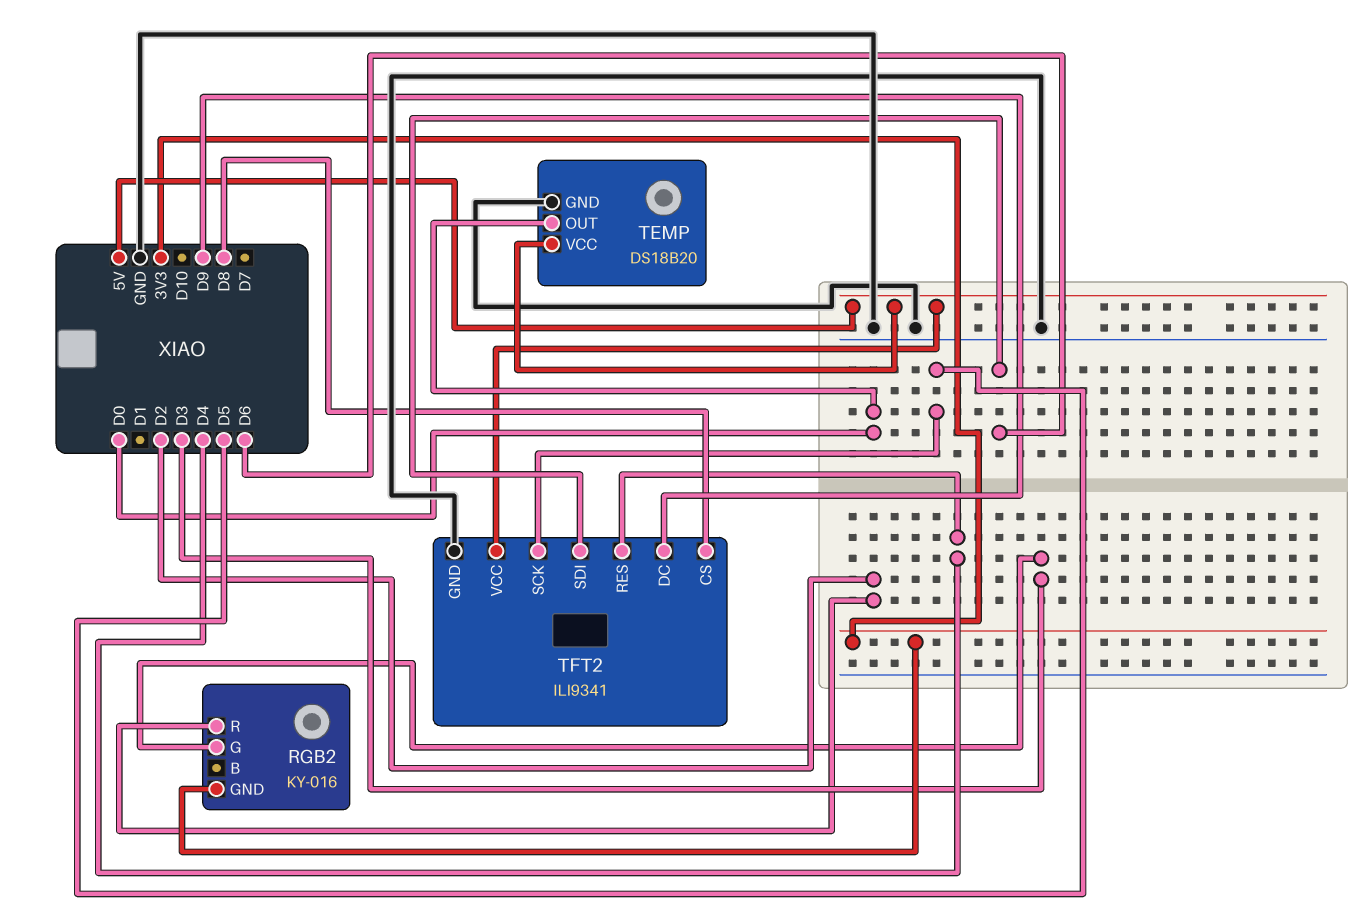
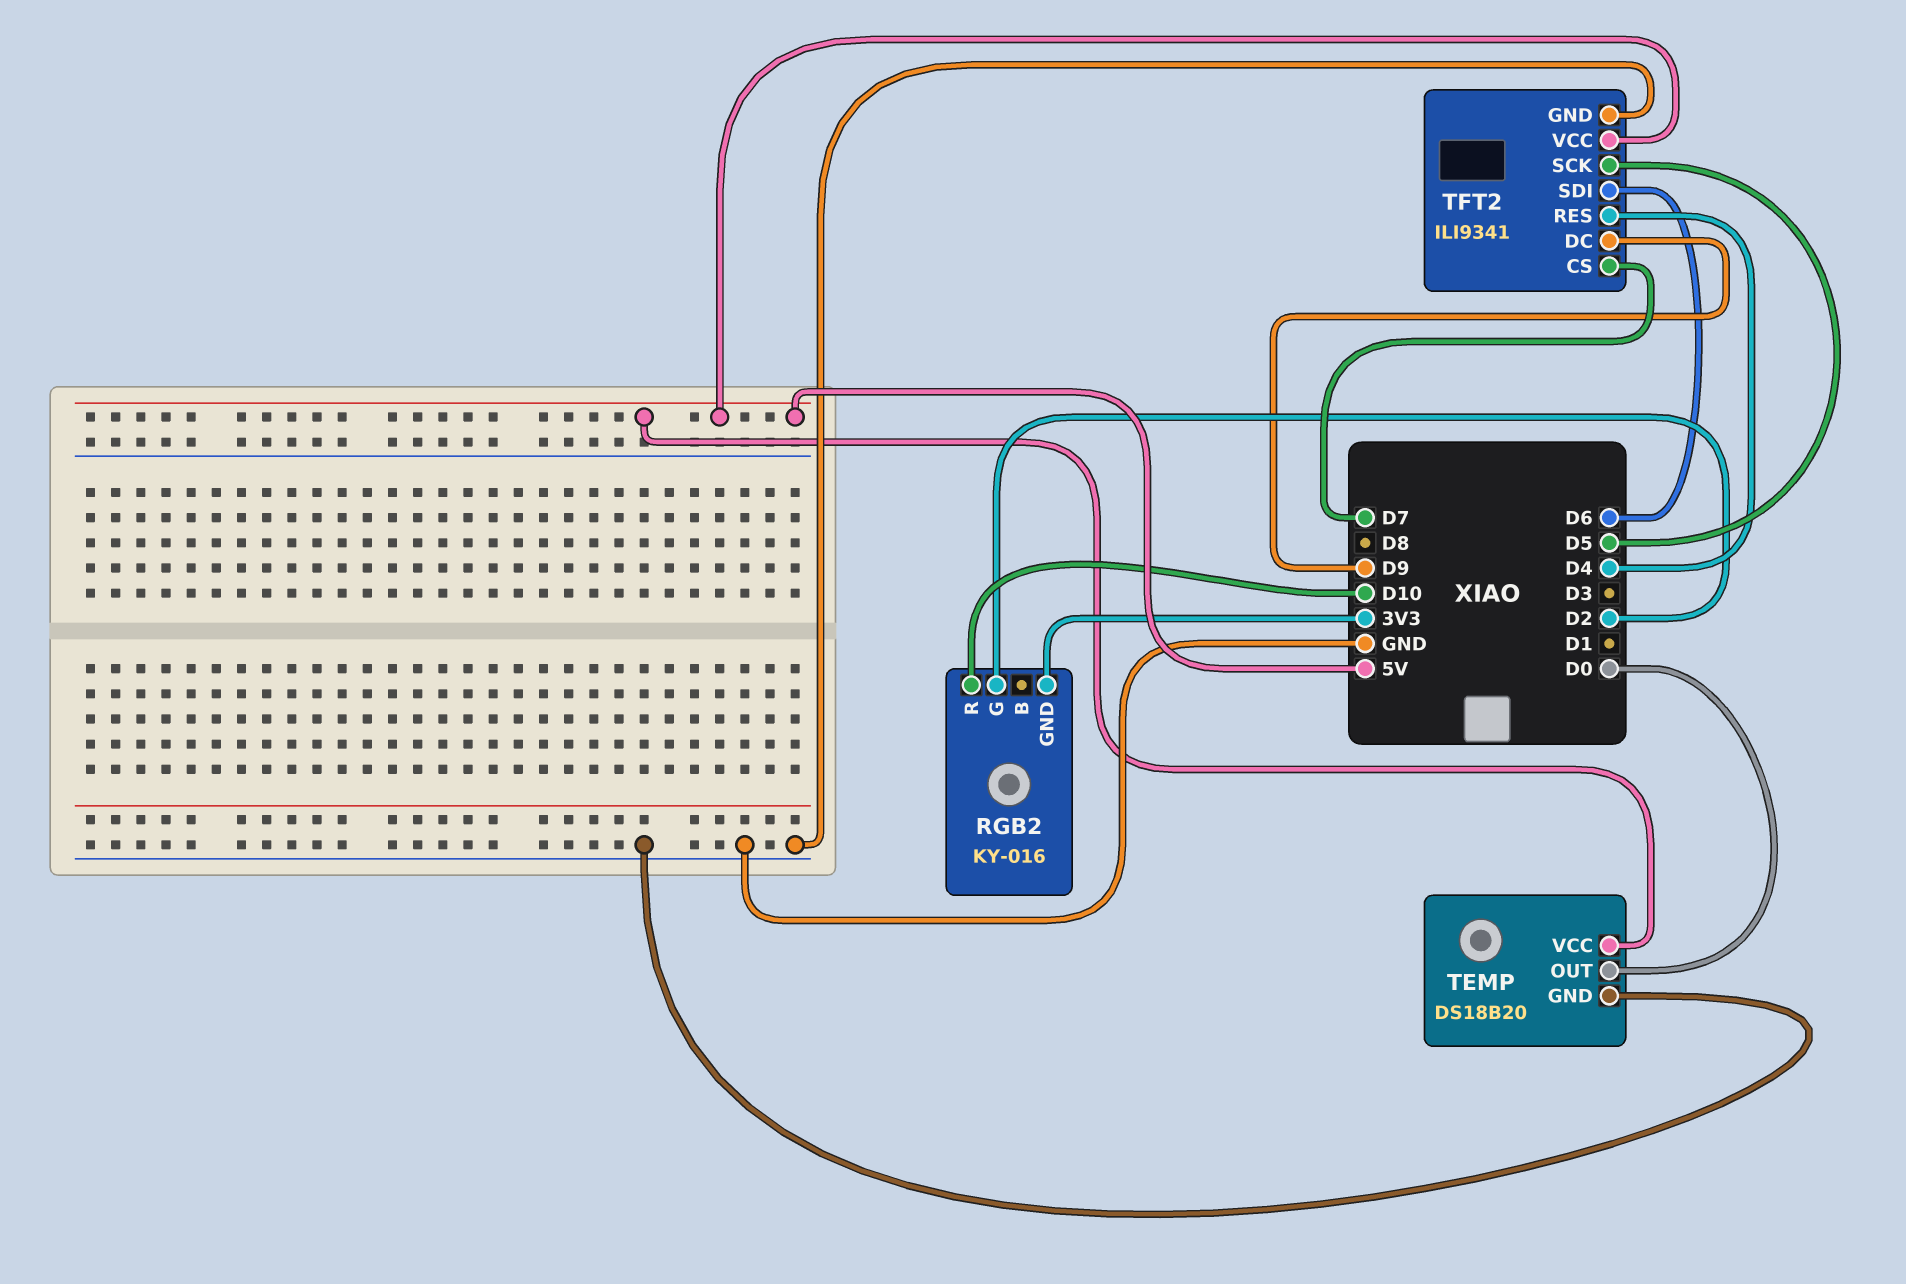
RGB2 pin G: D3 -> D2
RGB2 pin R: D2 -> D10
TFT2 pin CS: D8 -> D7

